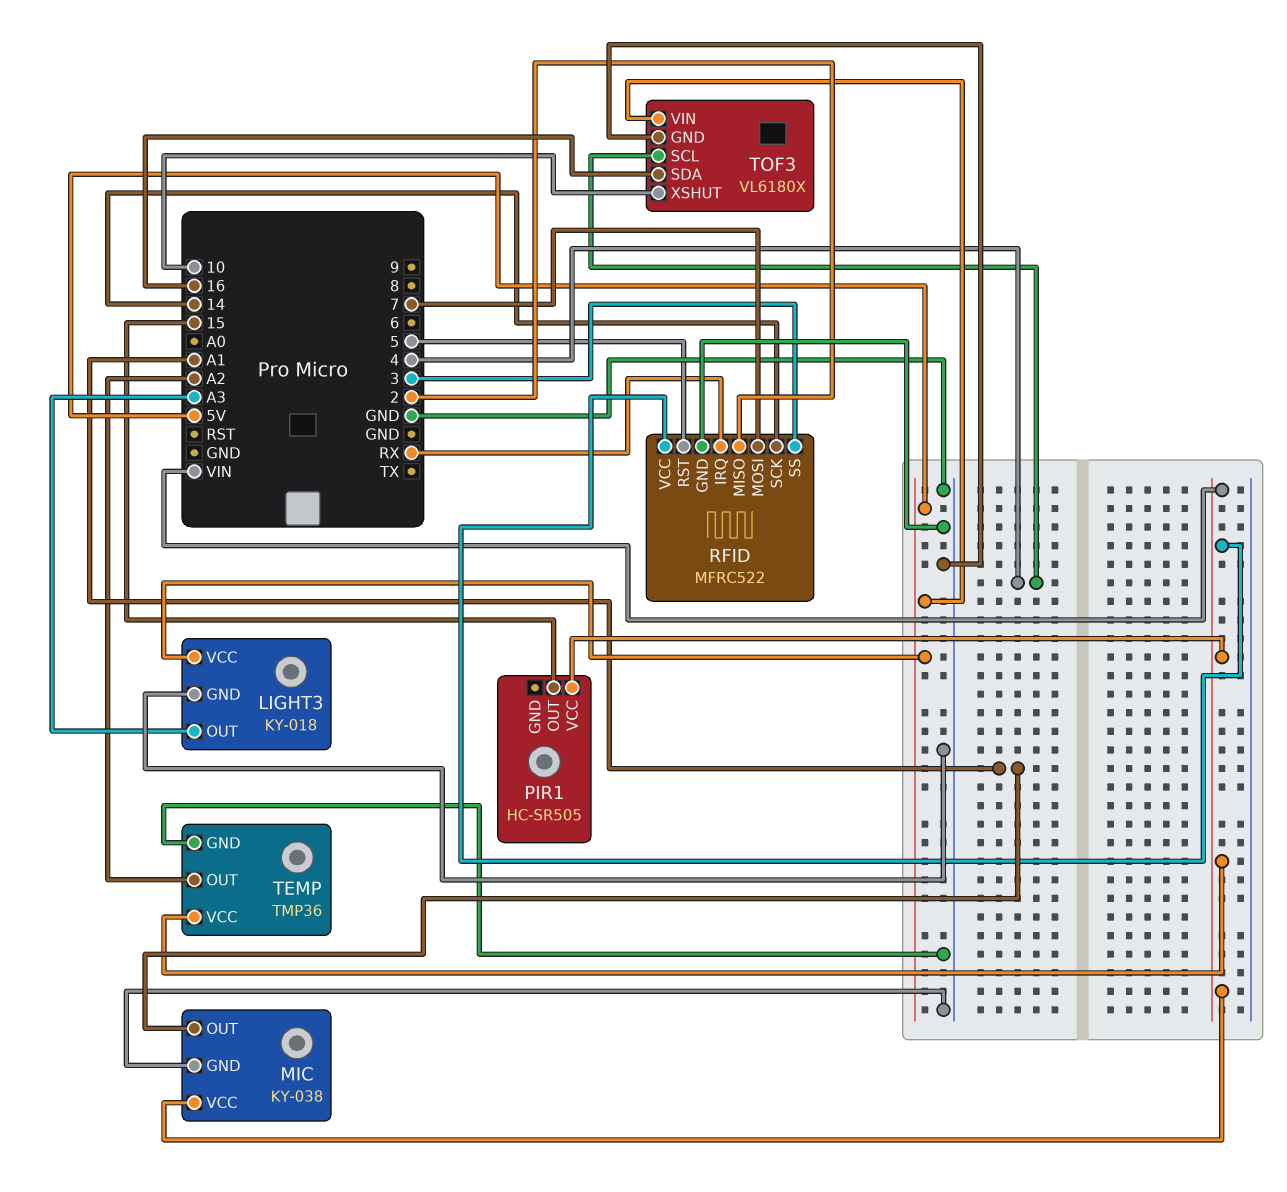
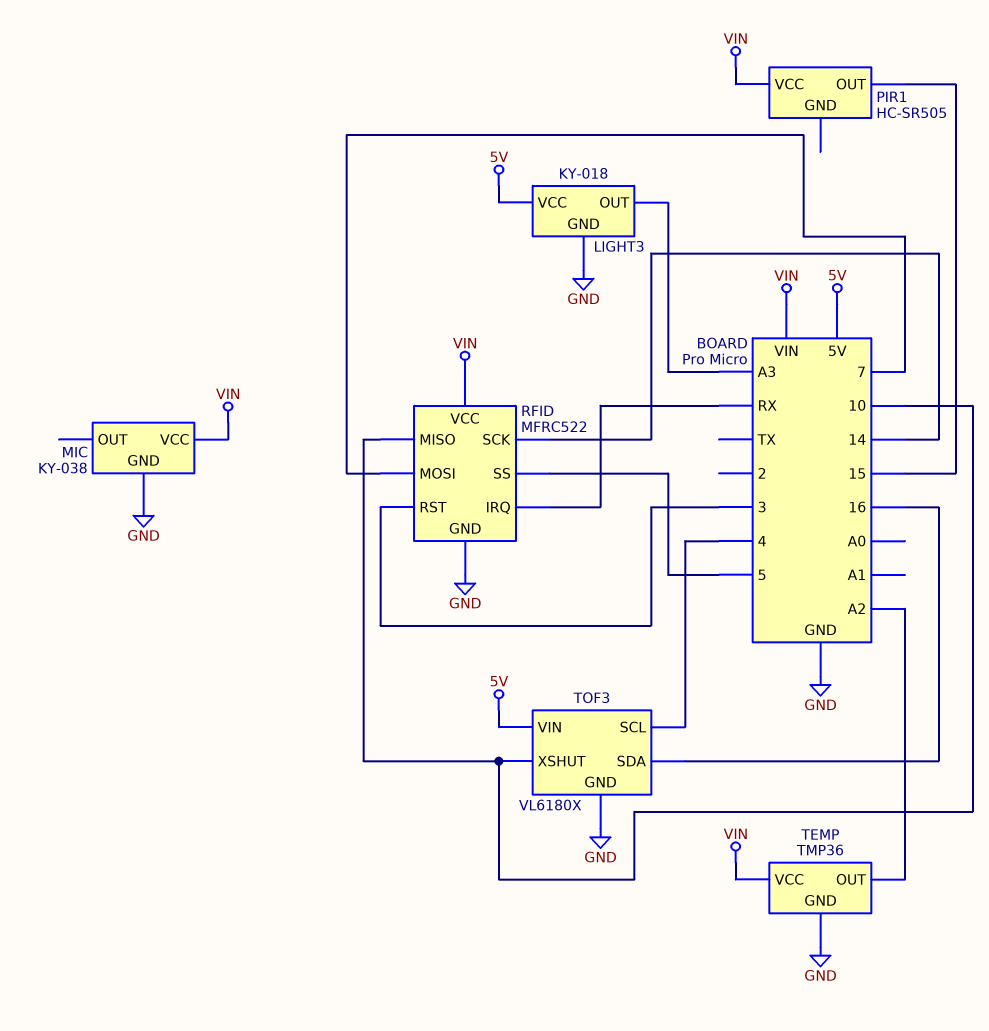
MIC pin OUT: A1 -> none
RFID pin MISO: 2 -> 10
RFID pin RST: 5 -> 3
RFID pin SS: 3 -> 5

